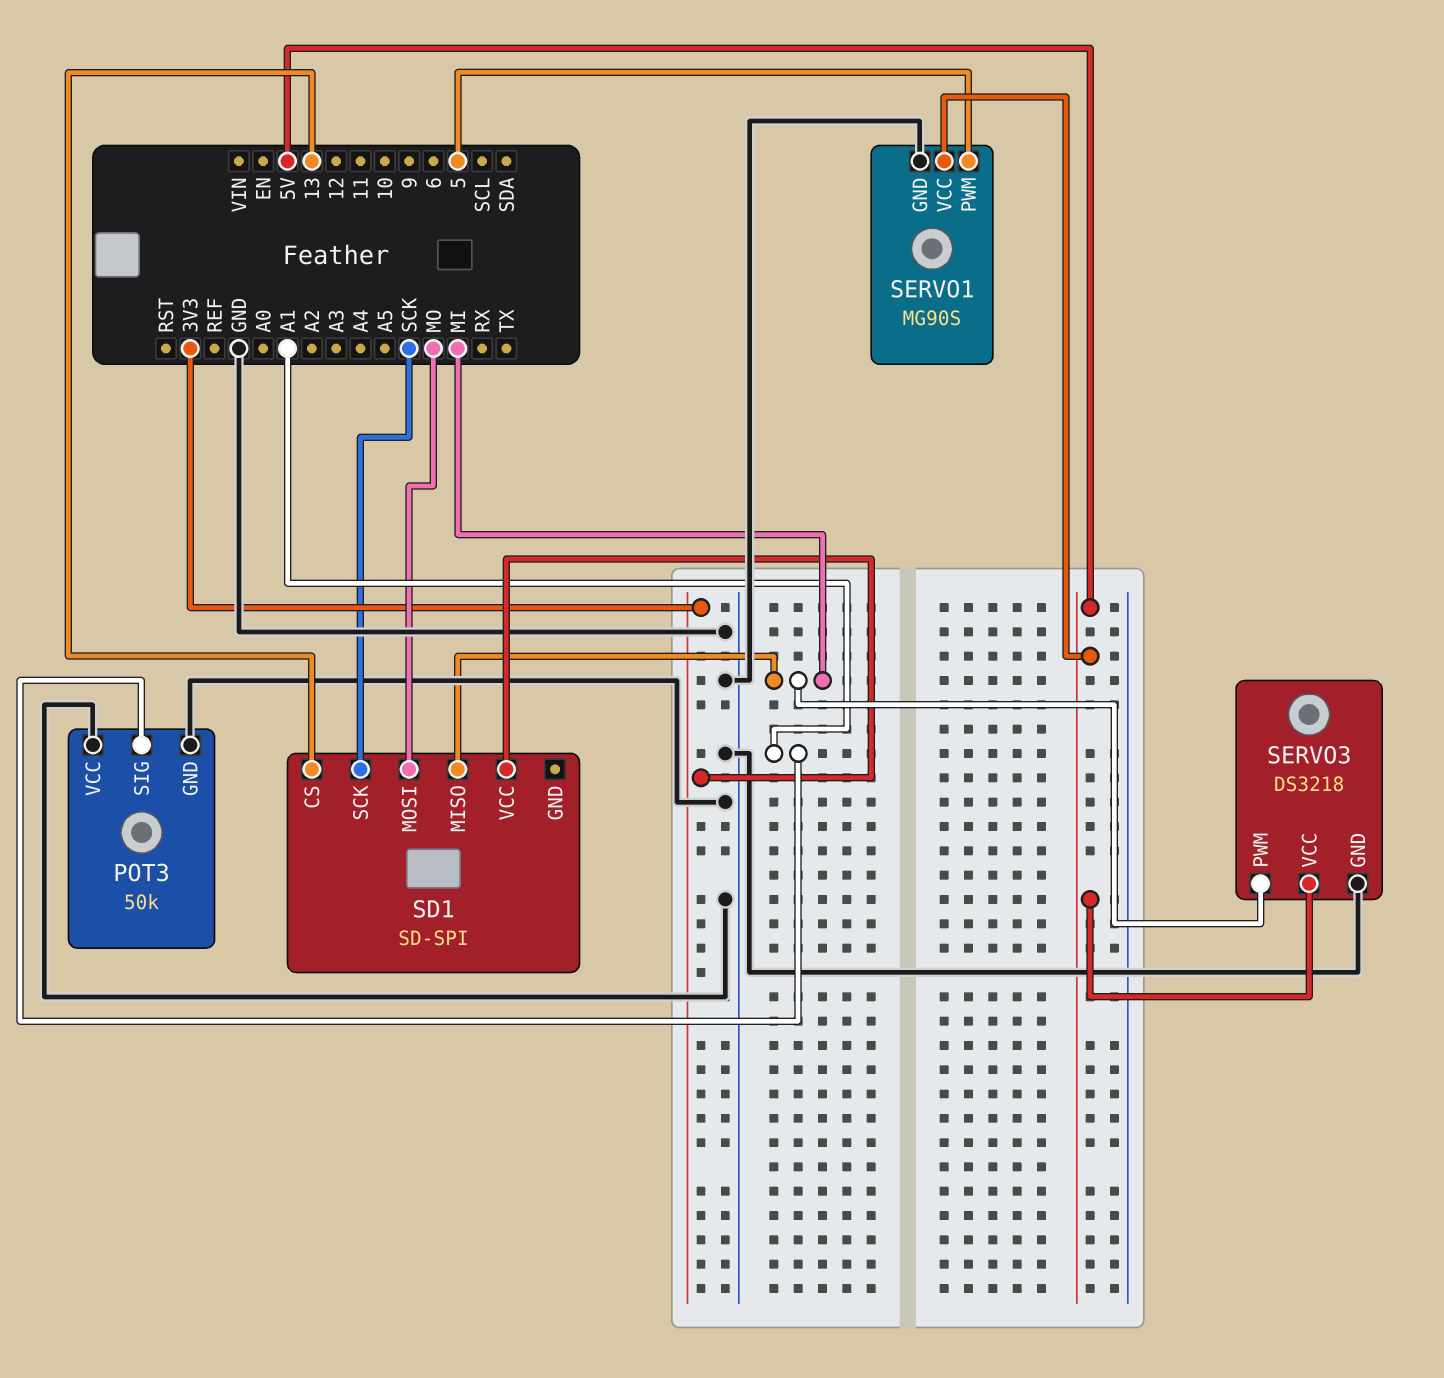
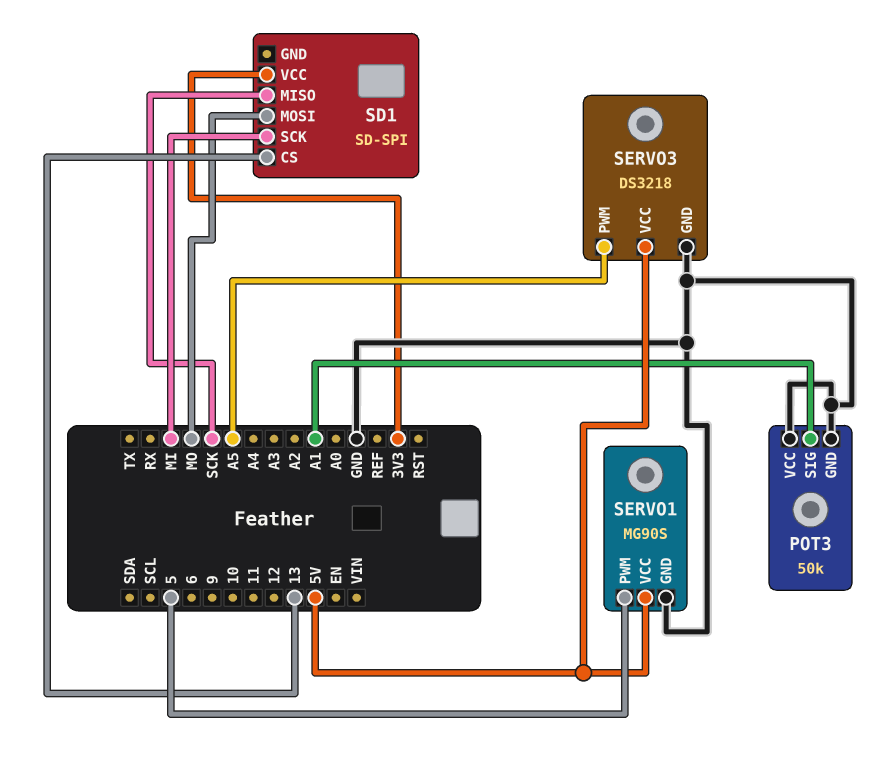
SD1 pin MISO: MI -> SCK
SD1 pin SCK: SCK -> MI
SERVO3 pin PWM: MI -> A5

